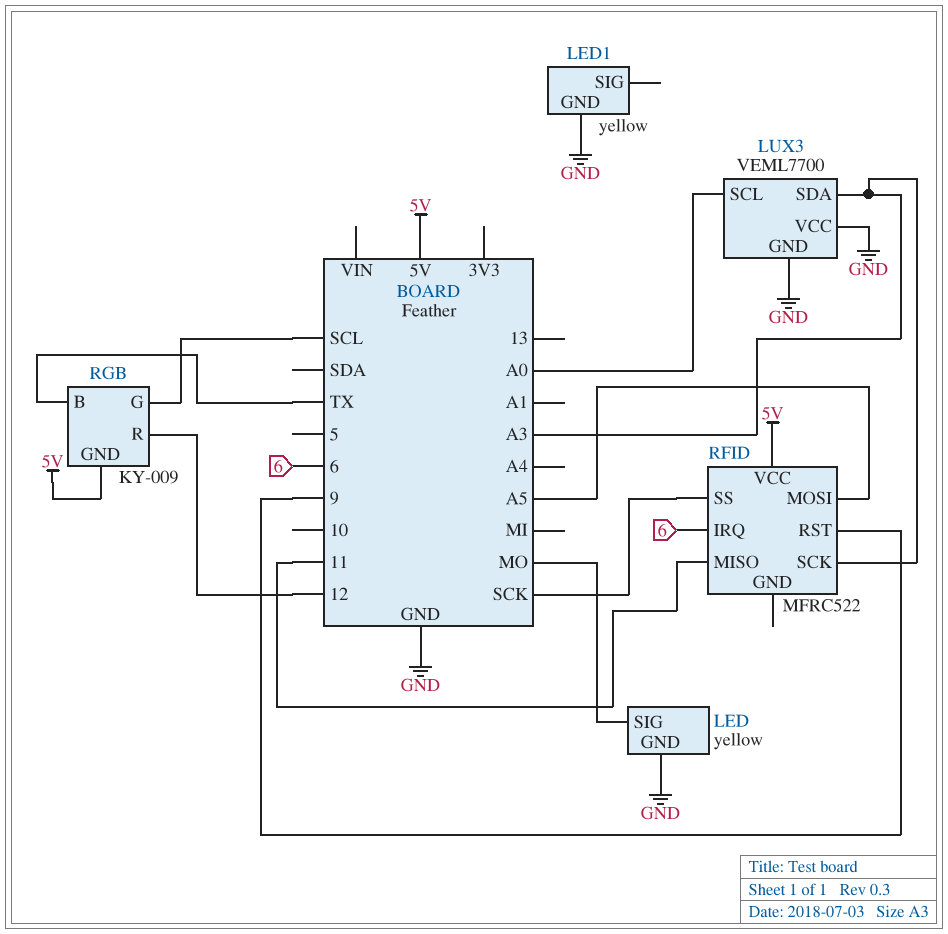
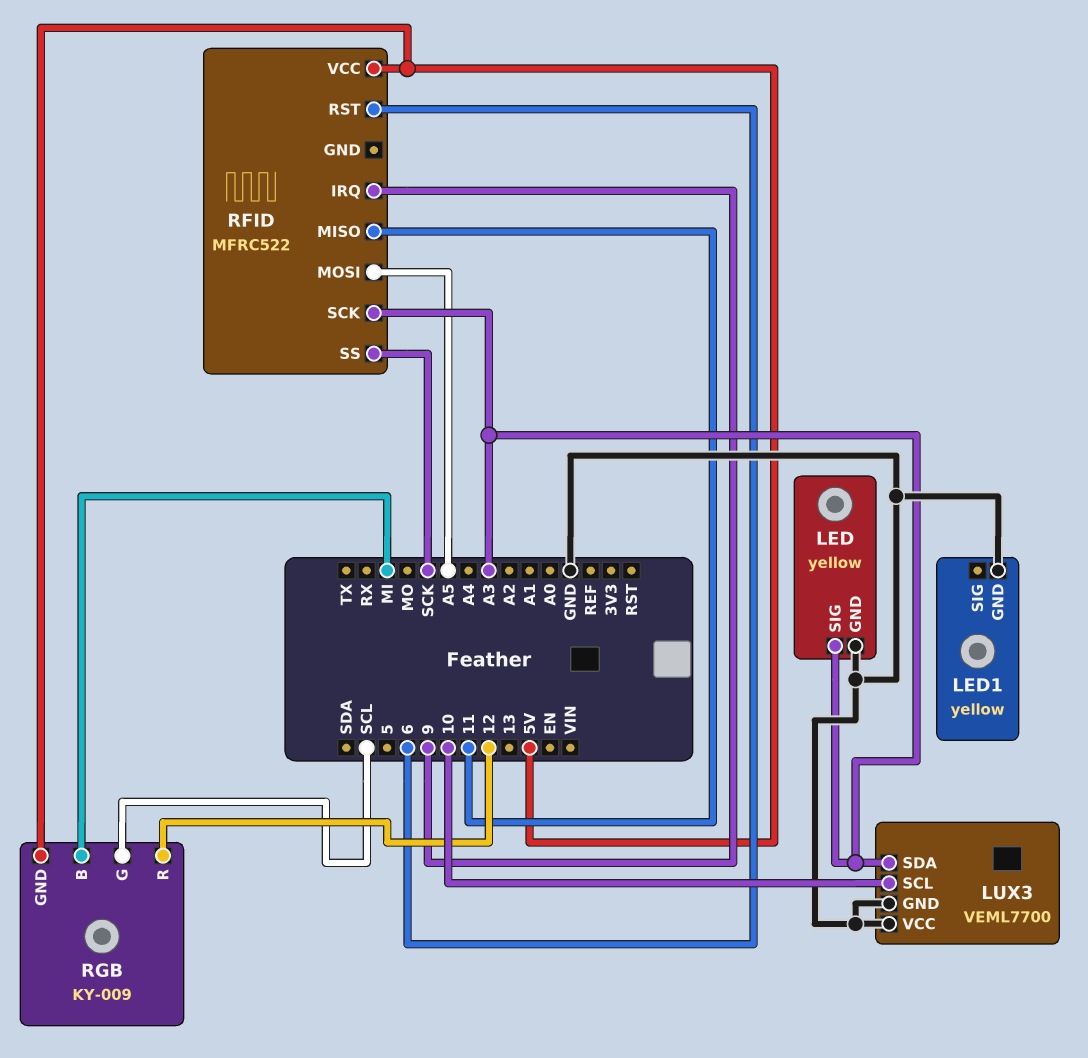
LED pin SIG: MO -> A3
LUX3 pin SCL: A0 -> 10
RFID pin IRQ: 6 -> 9
RFID pin RST: 9 -> 6
RGB pin B: TX -> MI

